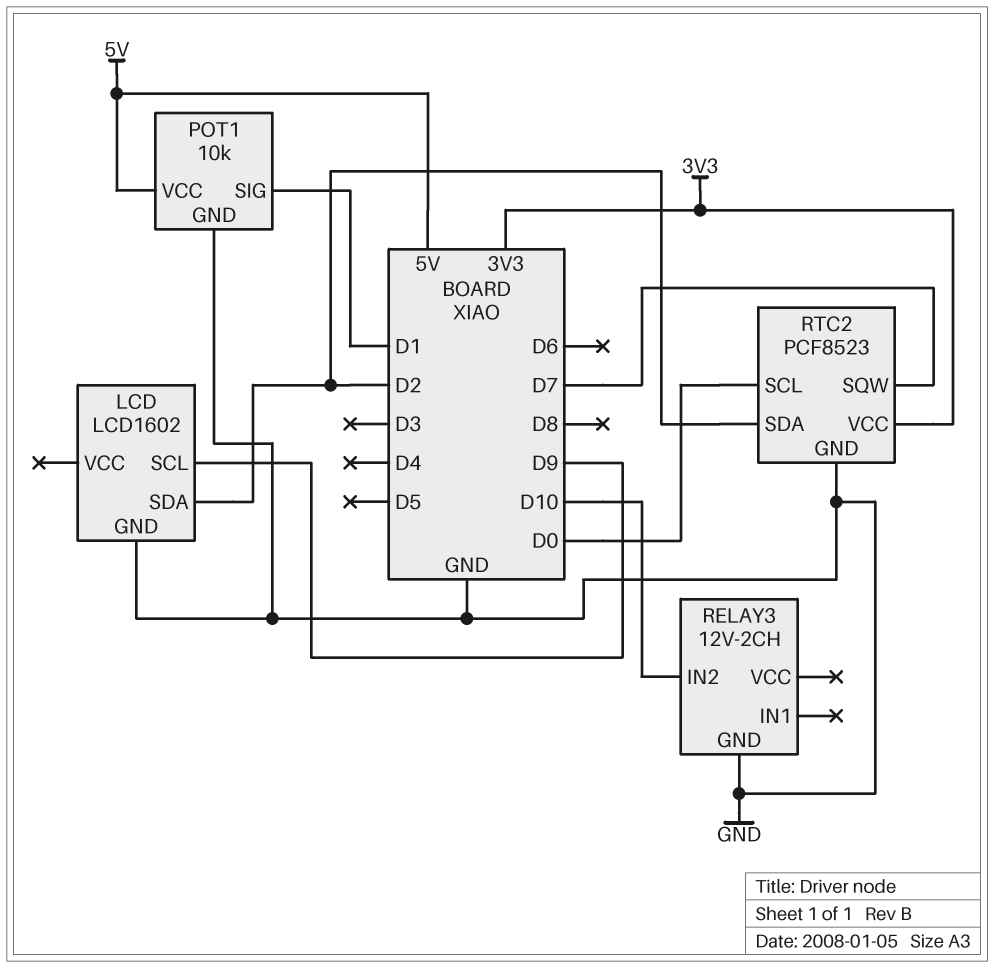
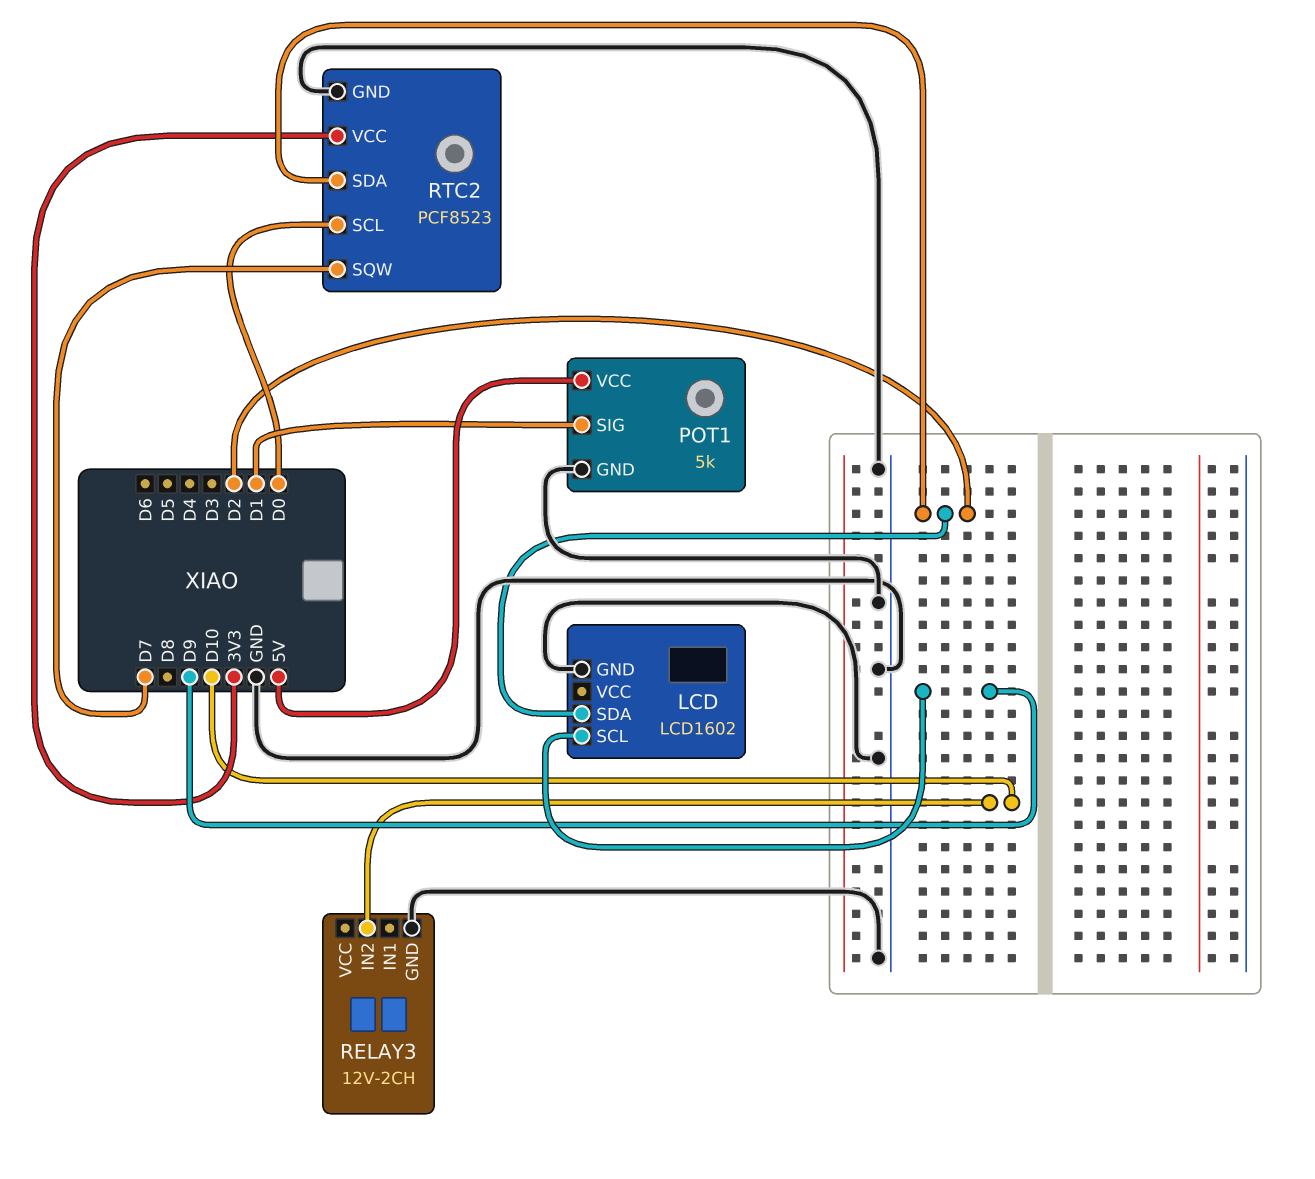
POT1: 10k -> 5k

